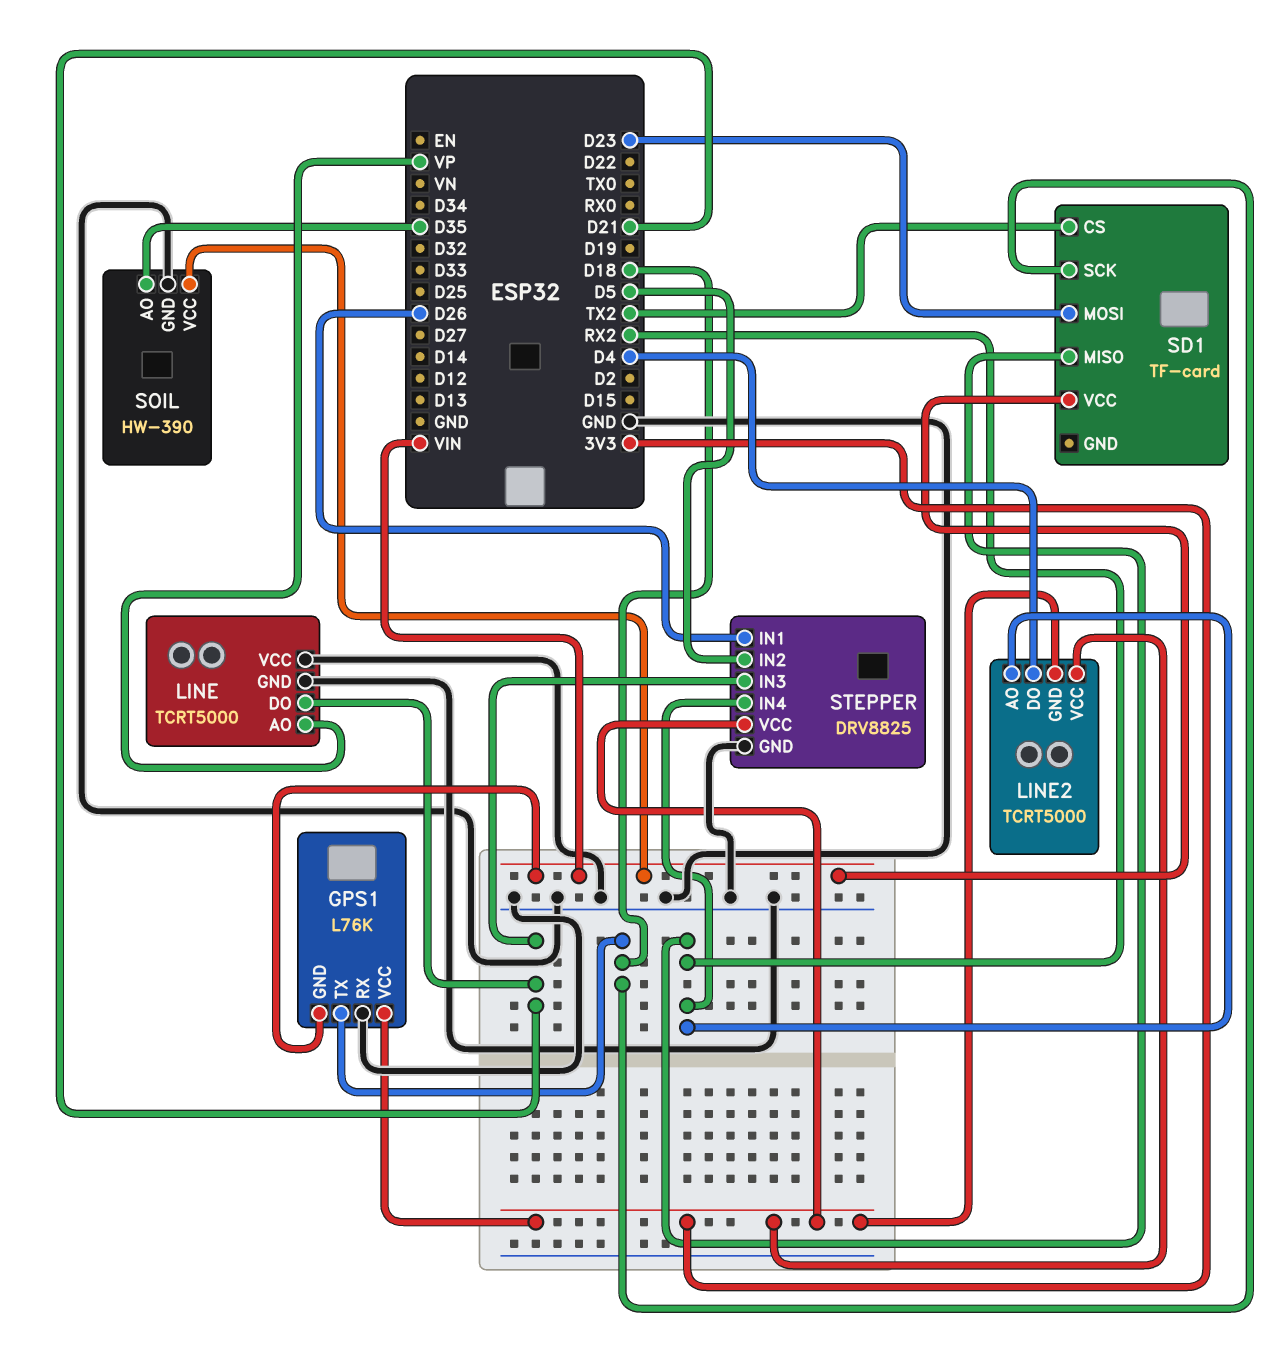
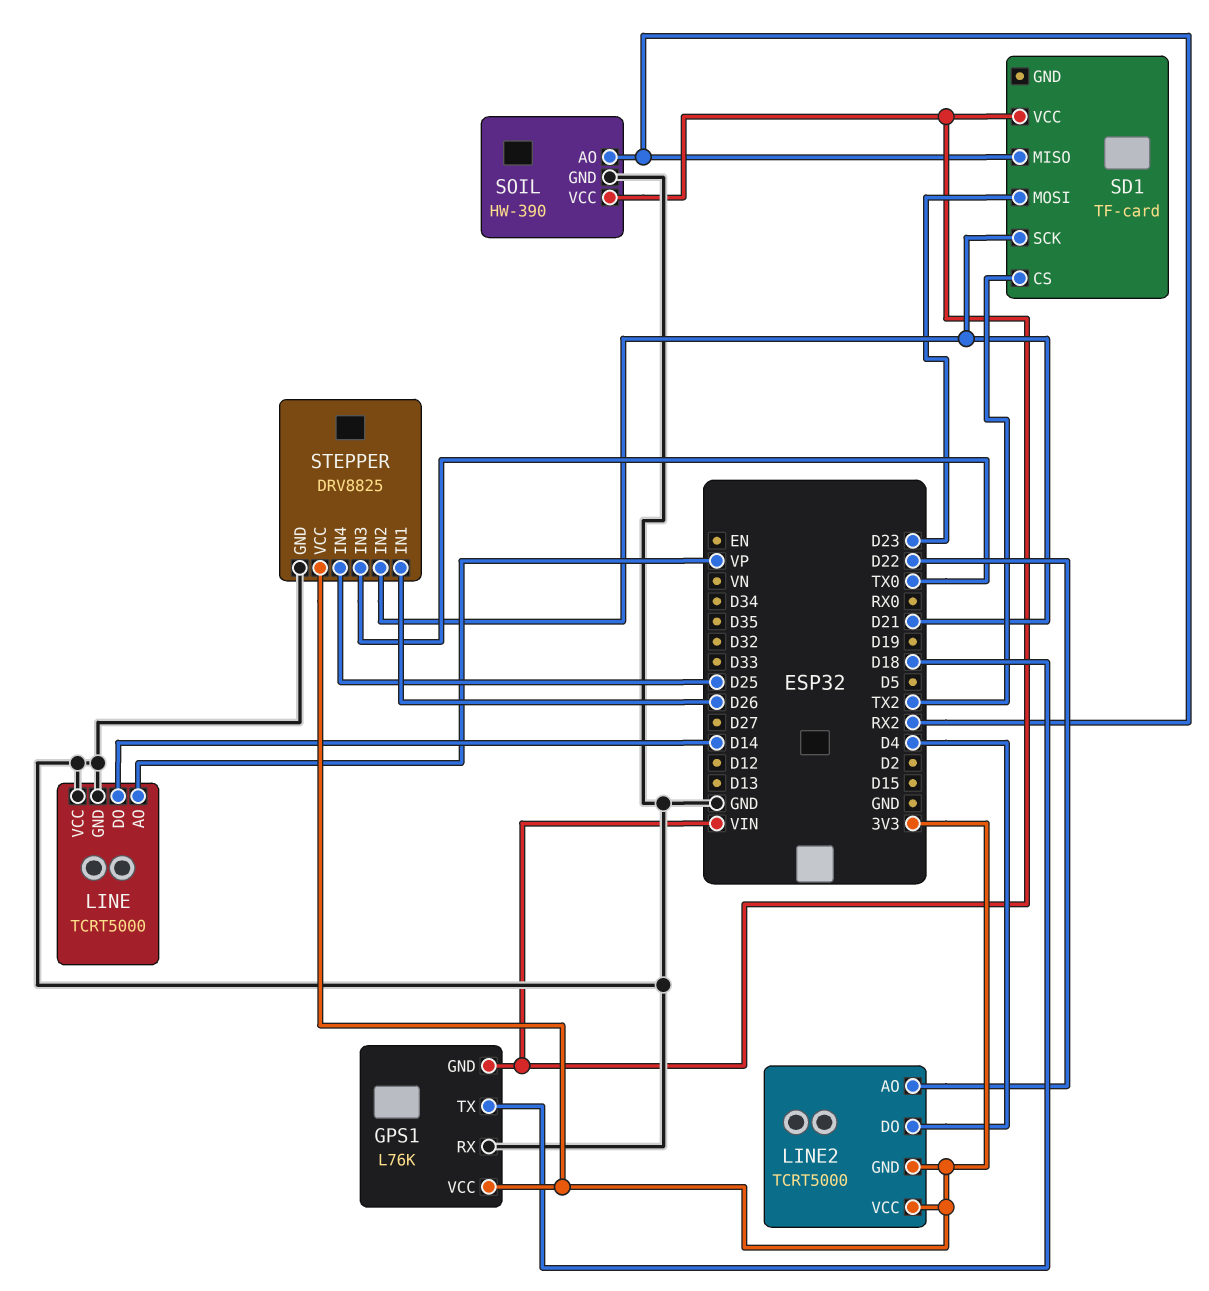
LINE pin DO: D21 -> D14
LINE2 pin AO: RX2 -> D22
SD1 pin SCK: D18 -> D21
SOIL pin AO: D35 -> RX2
STEPPER pin IN2: D5 -> D21
STEPPER pin IN3: D21 -> TX0
STEPPER pin IN4: RX2 -> D25

